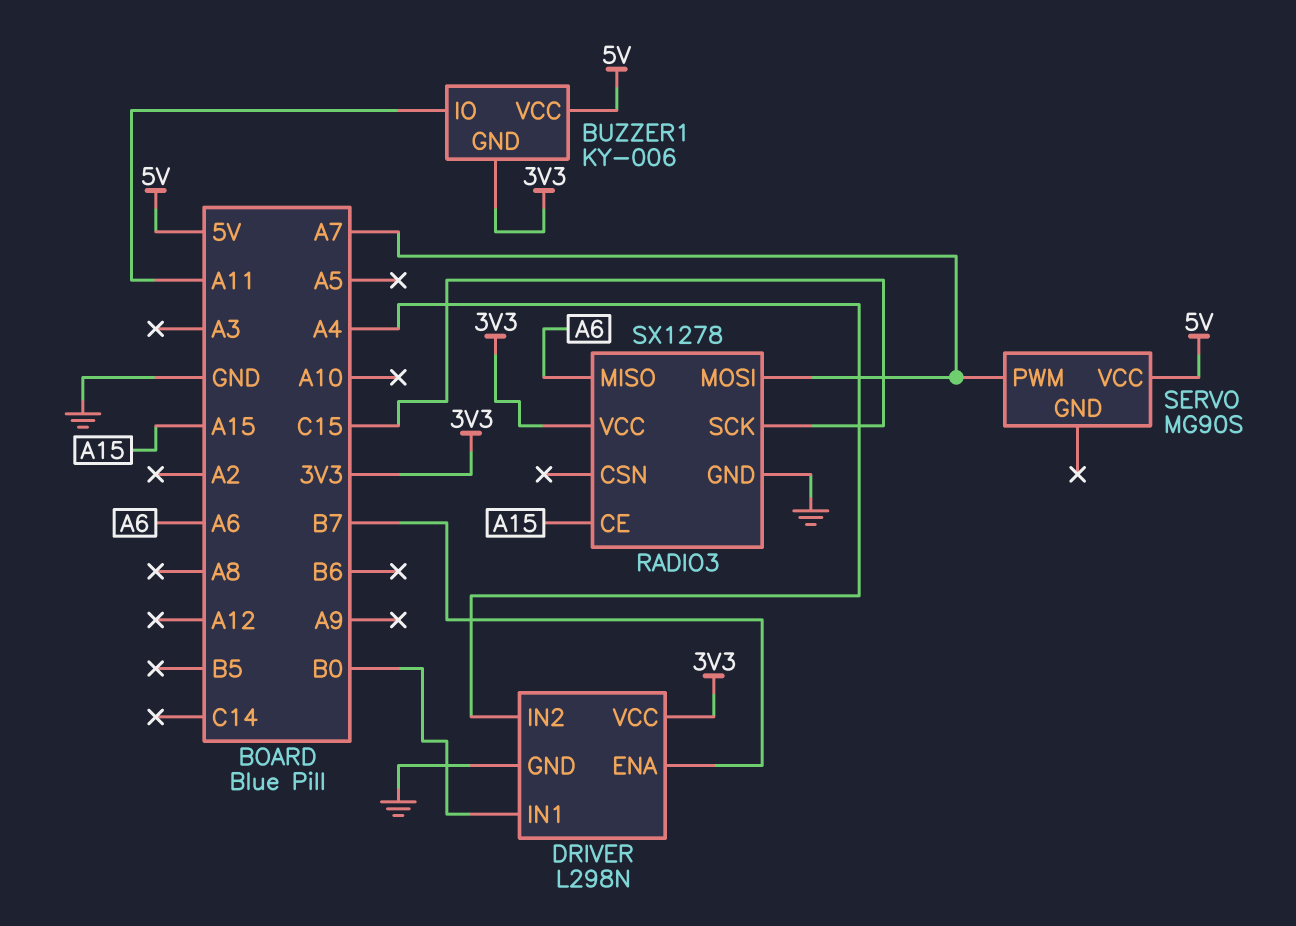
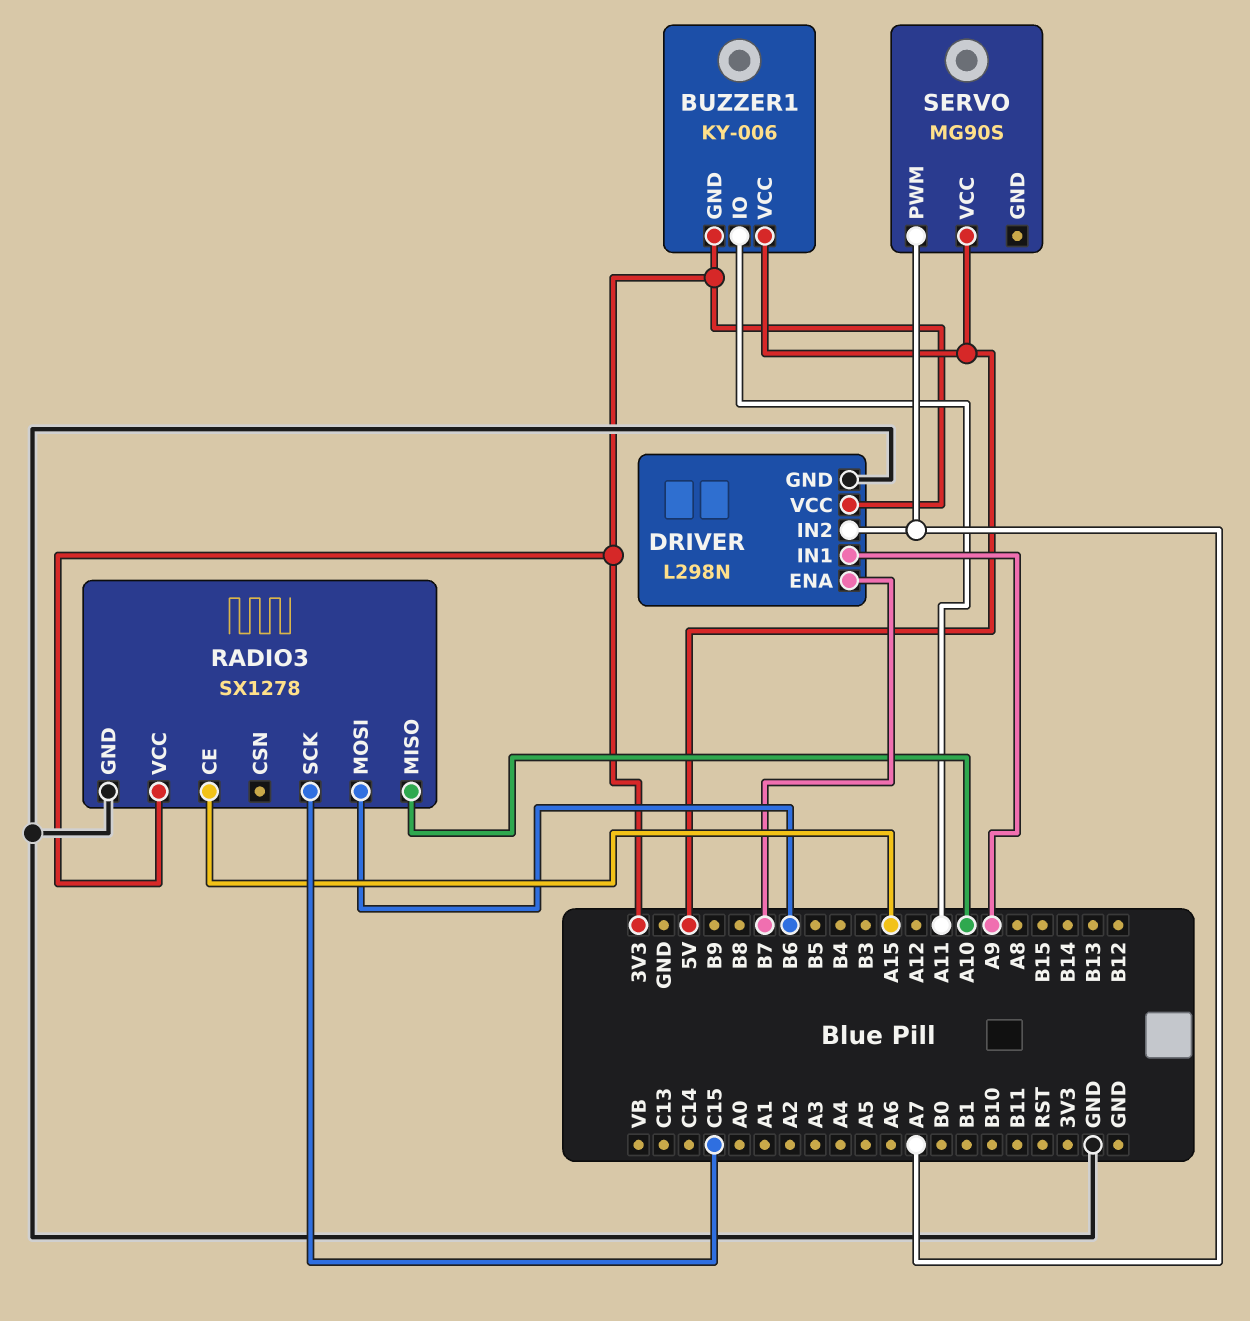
DRIVER pin IN1: B0 -> A9
DRIVER pin IN2: A4 -> A7
RADIO3 pin MISO: A6 -> A10
RADIO3 pin MOSI: A7 -> B6

